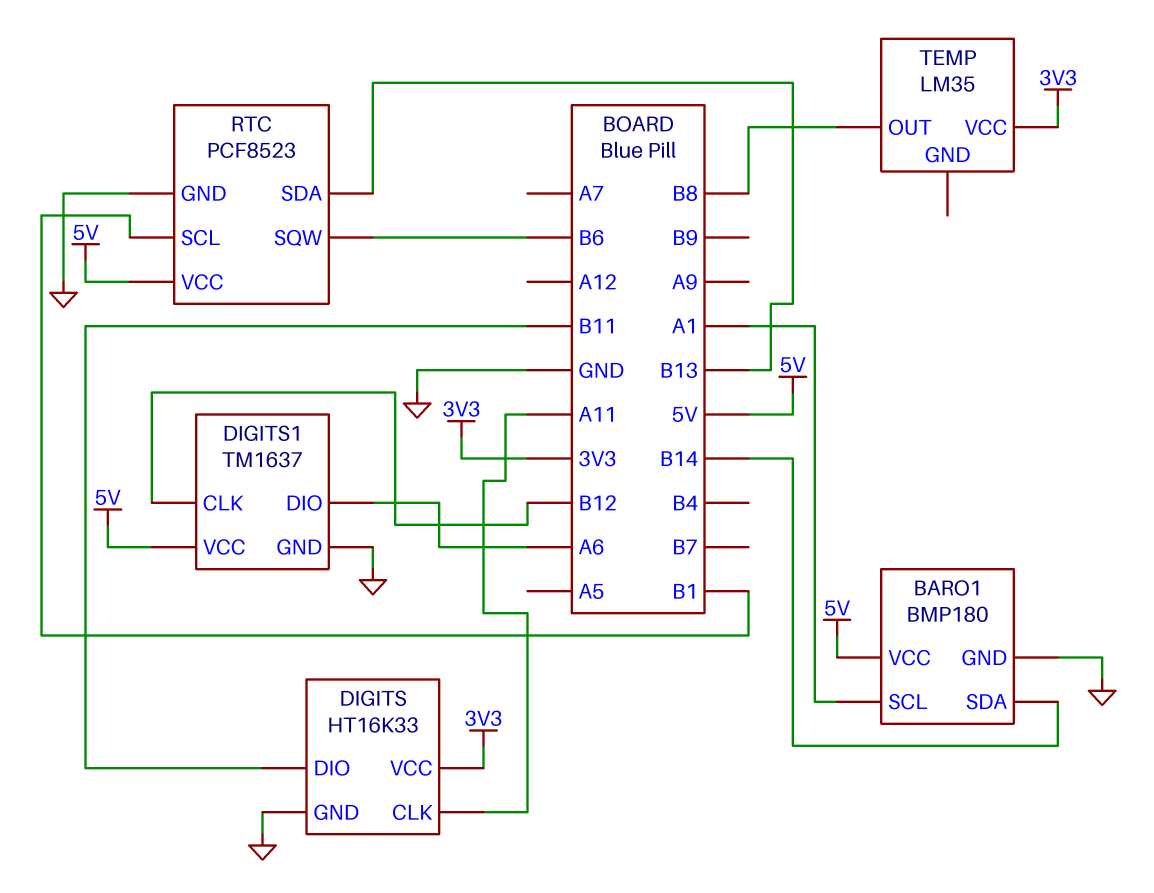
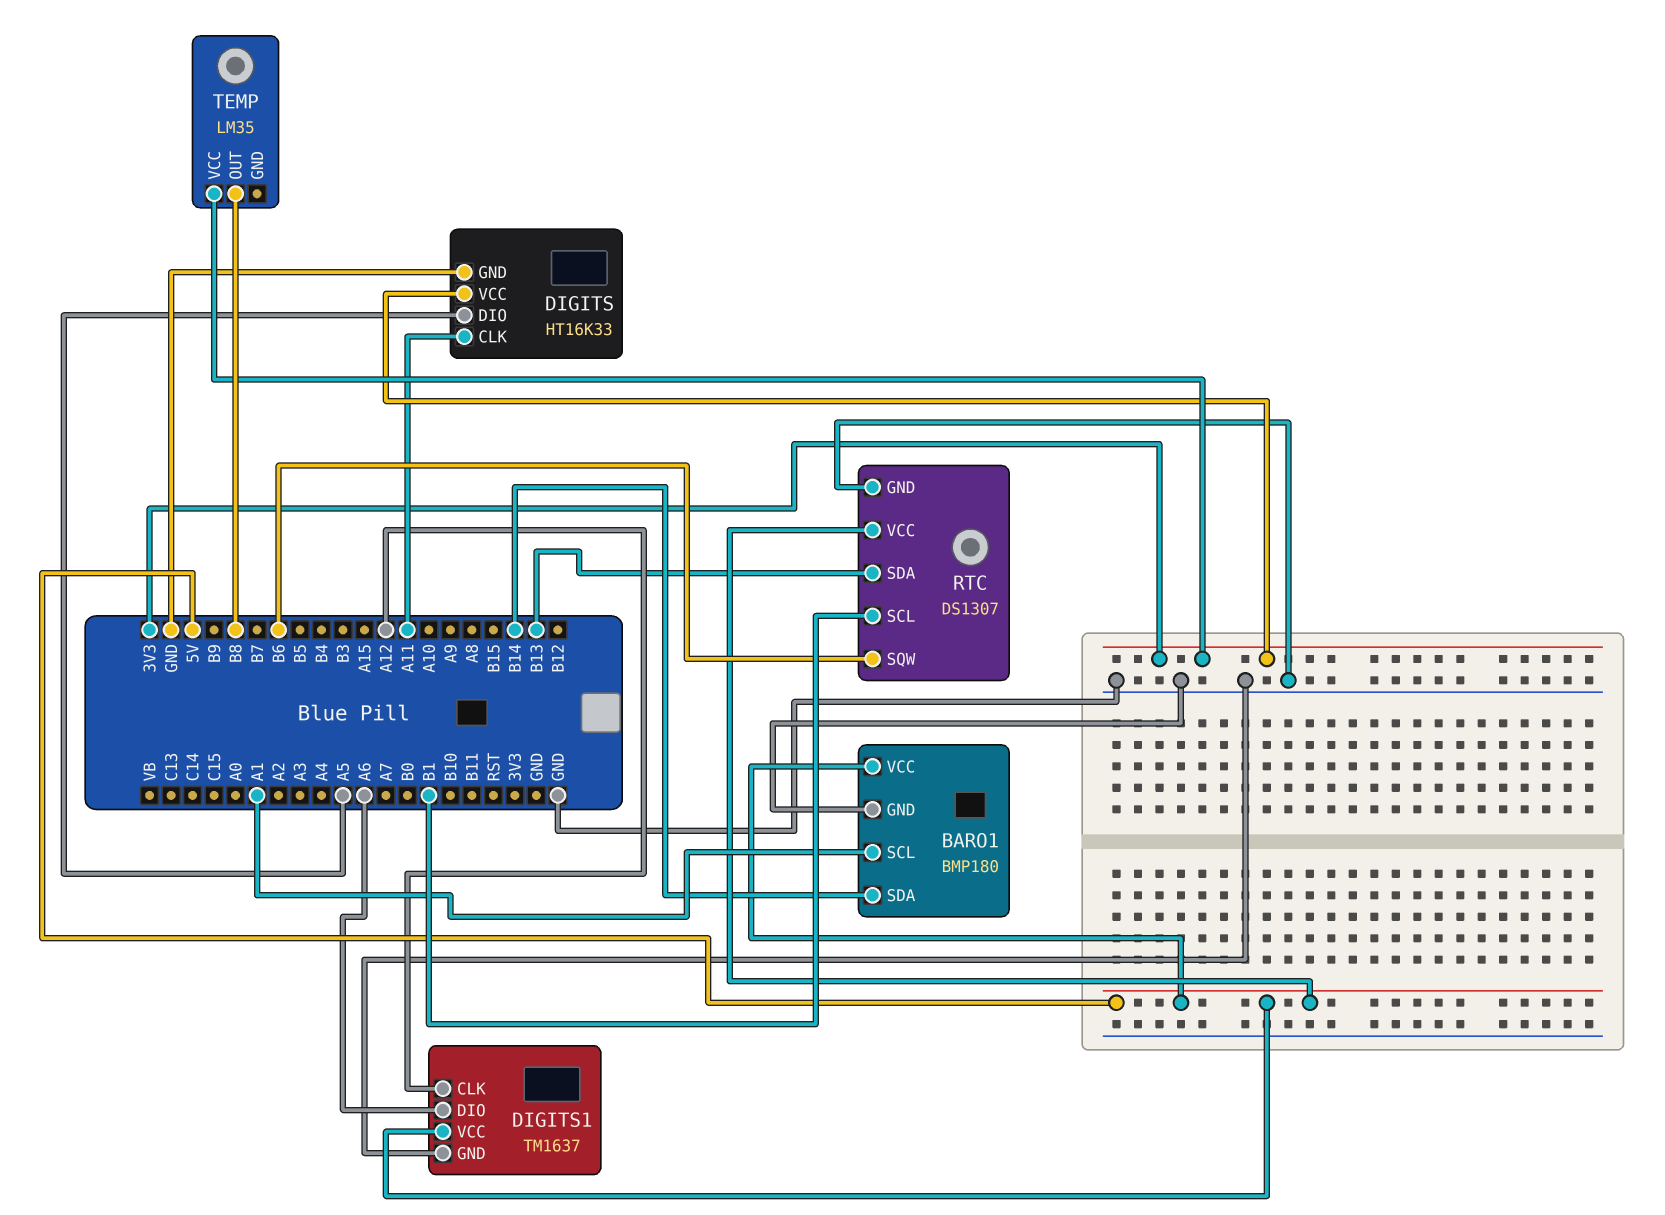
DIGITS pin DIO: B11 -> A5
DIGITS1 pin CLK: B12 -> A12
RTC: PCF8523 -> DS1307

